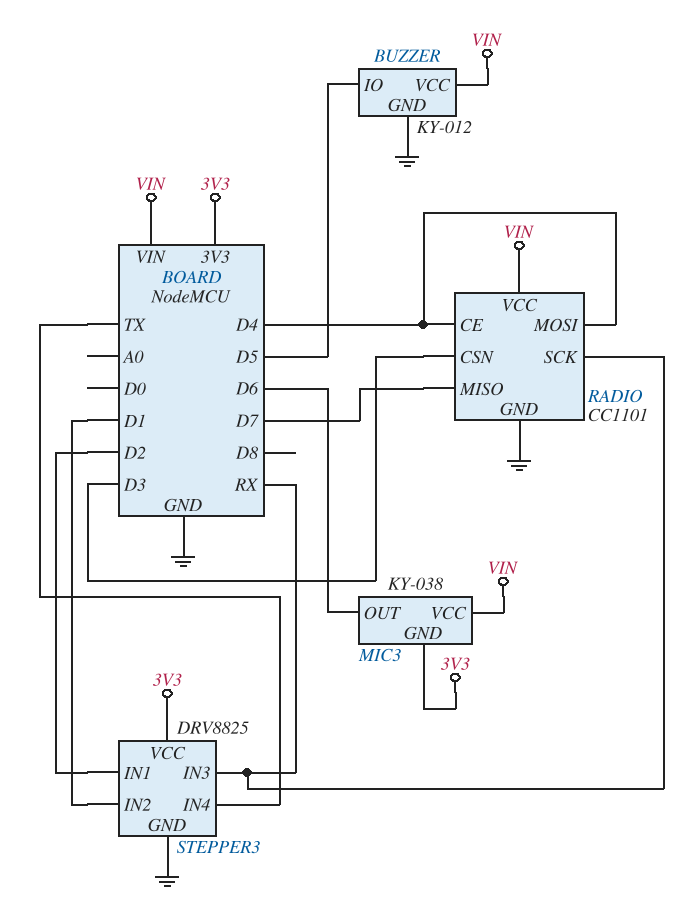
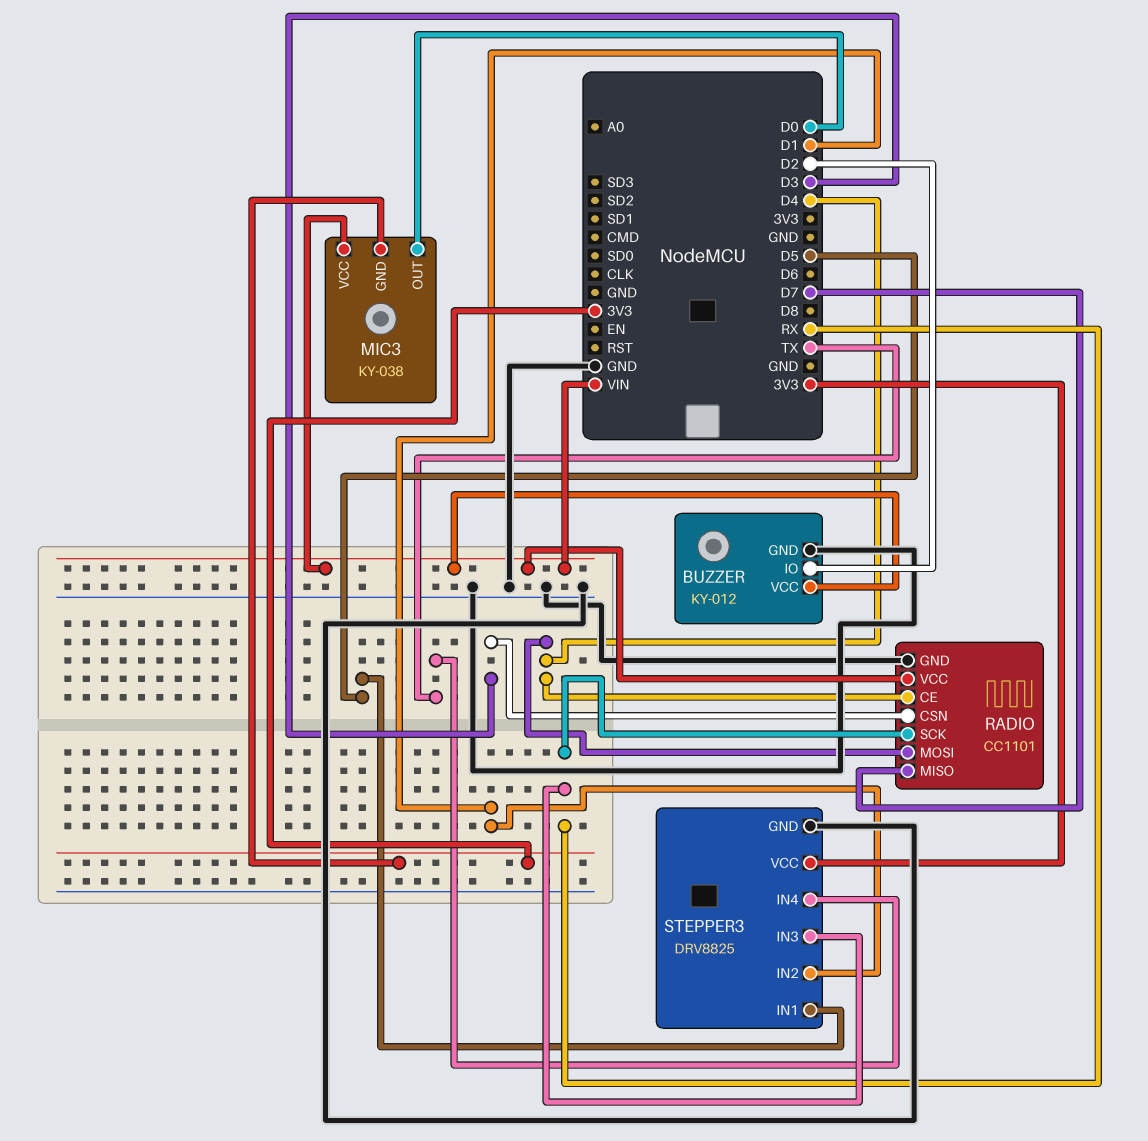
BUZZER pin IO: D5 -> D2
MIC3 pin OUT: D6 -> D0
STEPPER3 pin IN1: D2 -> D5

